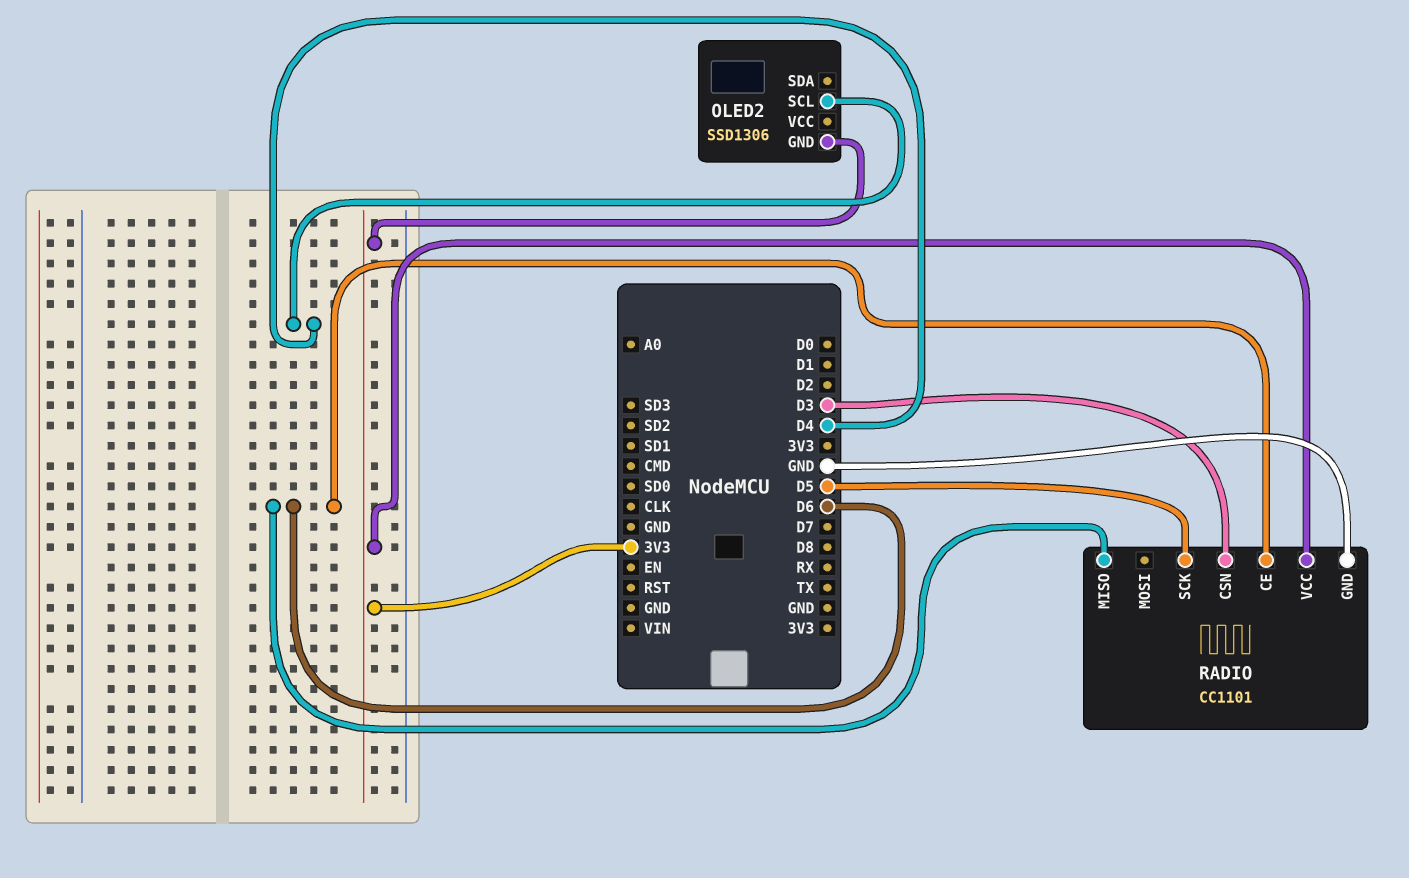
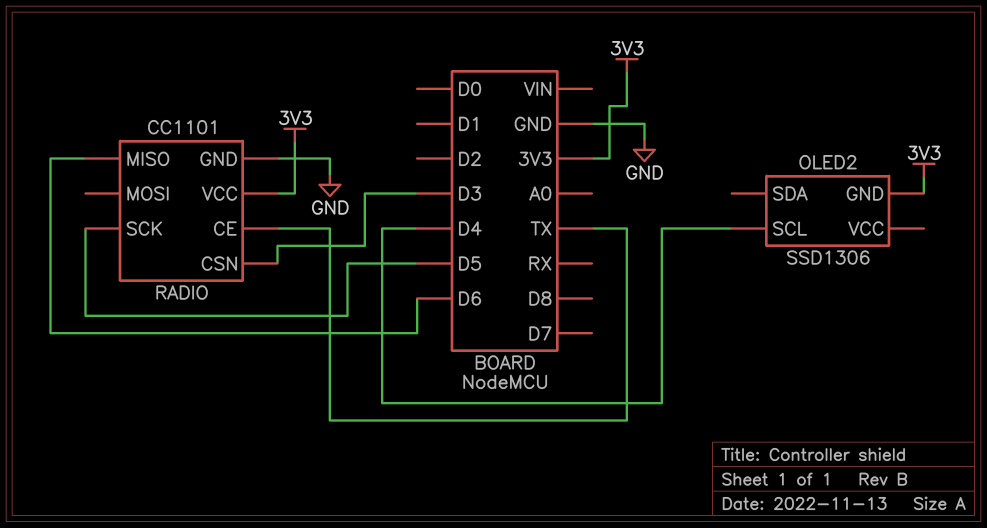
RADIO pin CE: D6 -> TX

